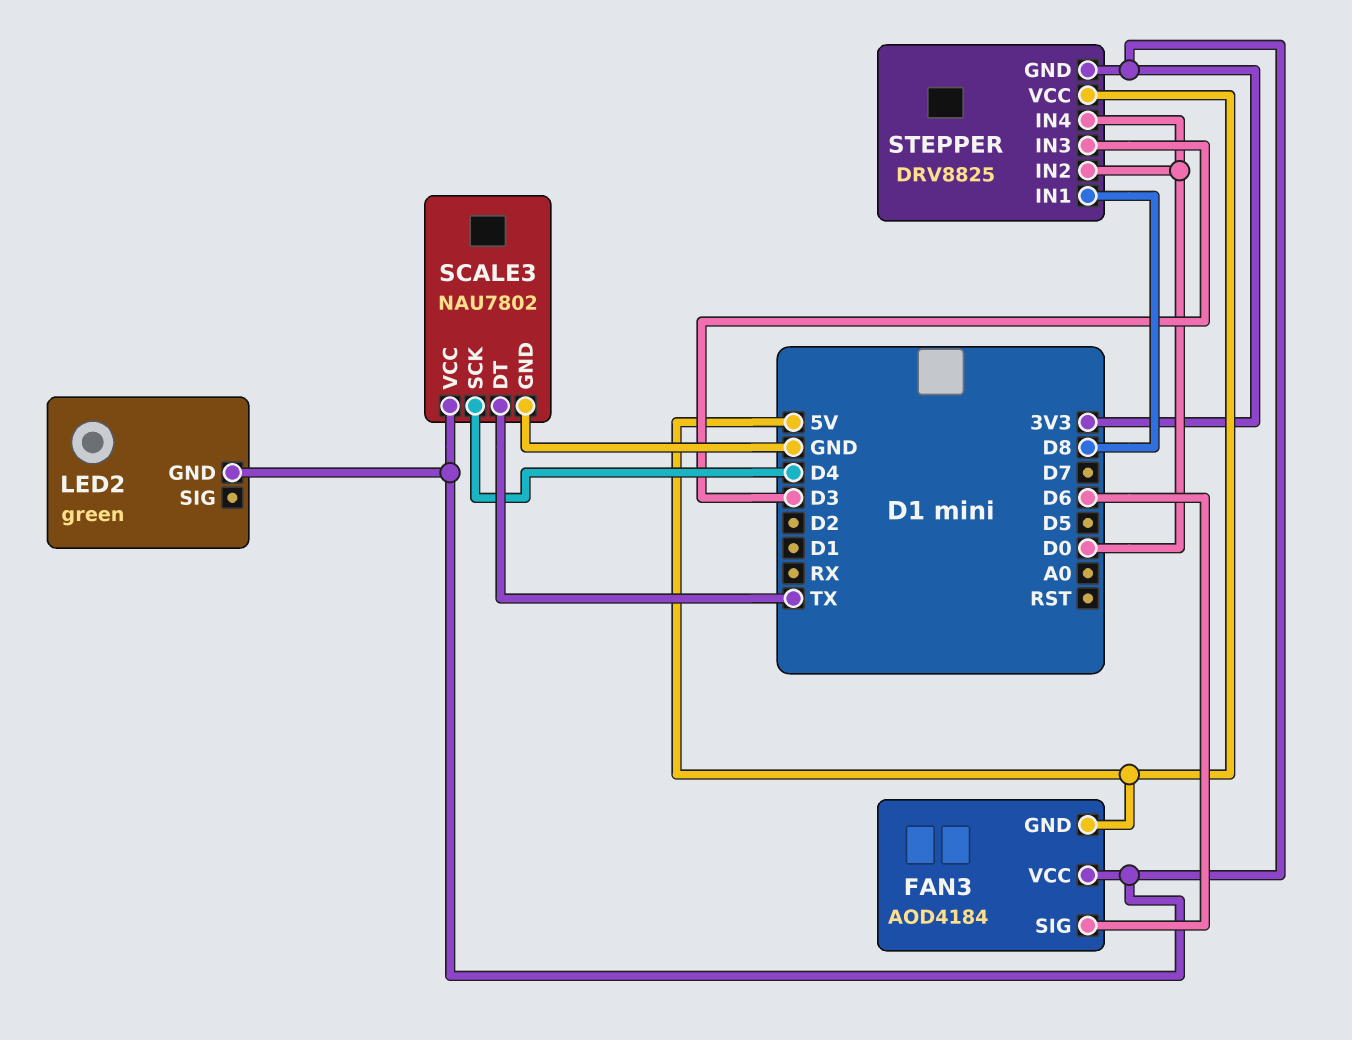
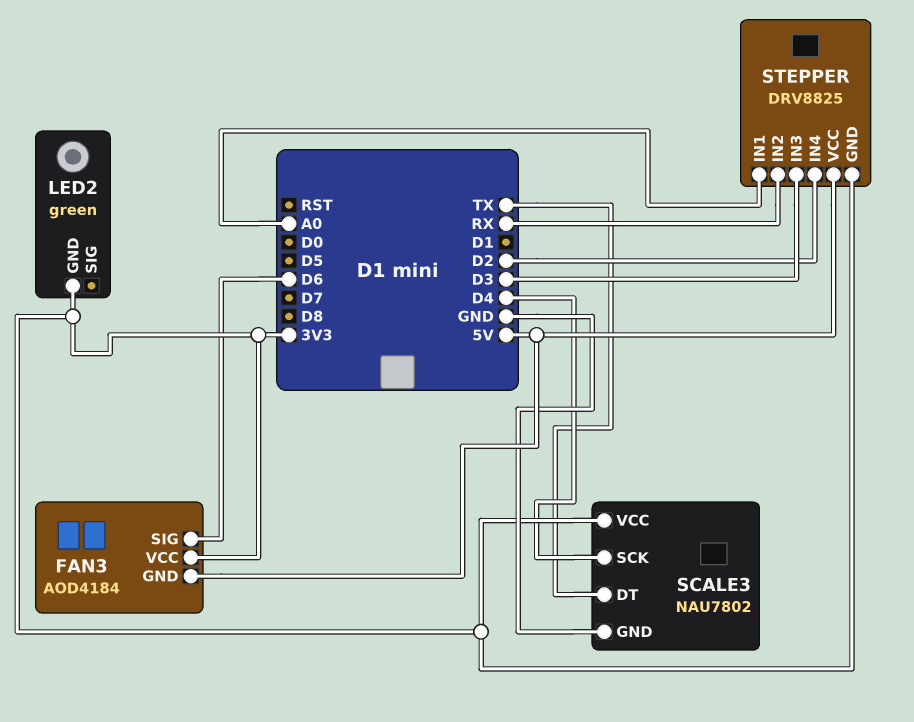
STEPPER pin IN1: D8 -> A0
STEPPER pin IN2: D0 -> RX
STEPPER pin IN4: D0 -> D2

